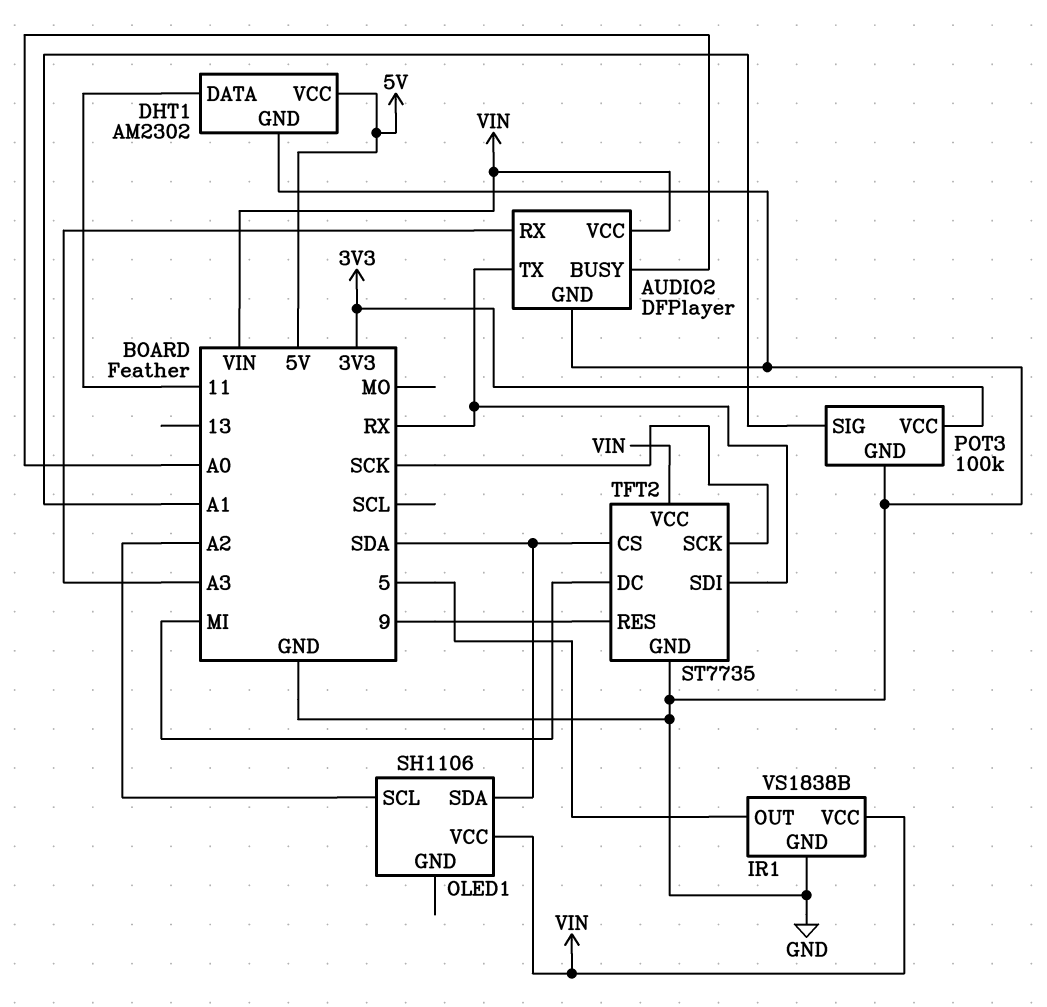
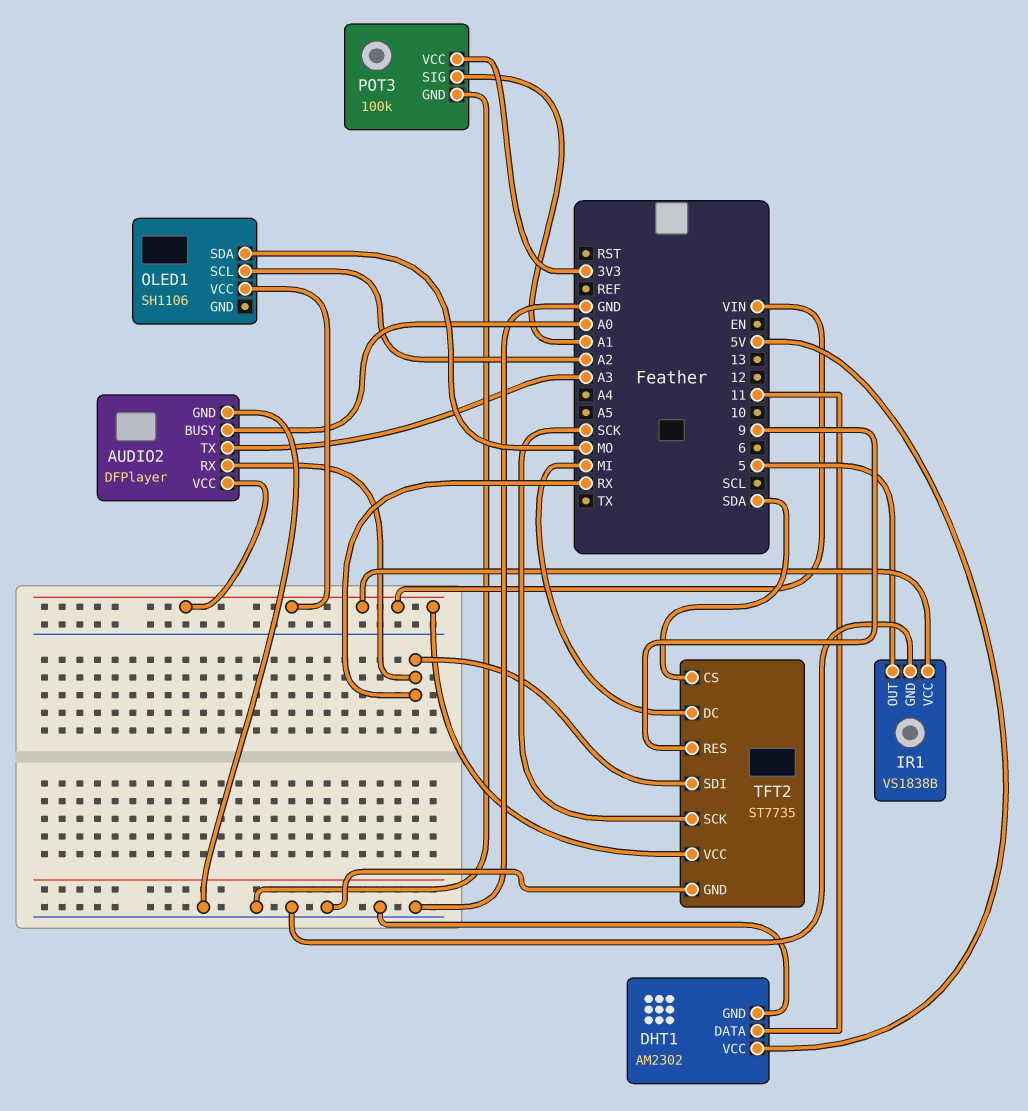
AUDIO2 pin RX: A3 -> RX
AUDIO2 pin TX: RX -> A3
OLED1 pin SDA: SDA -> MO

